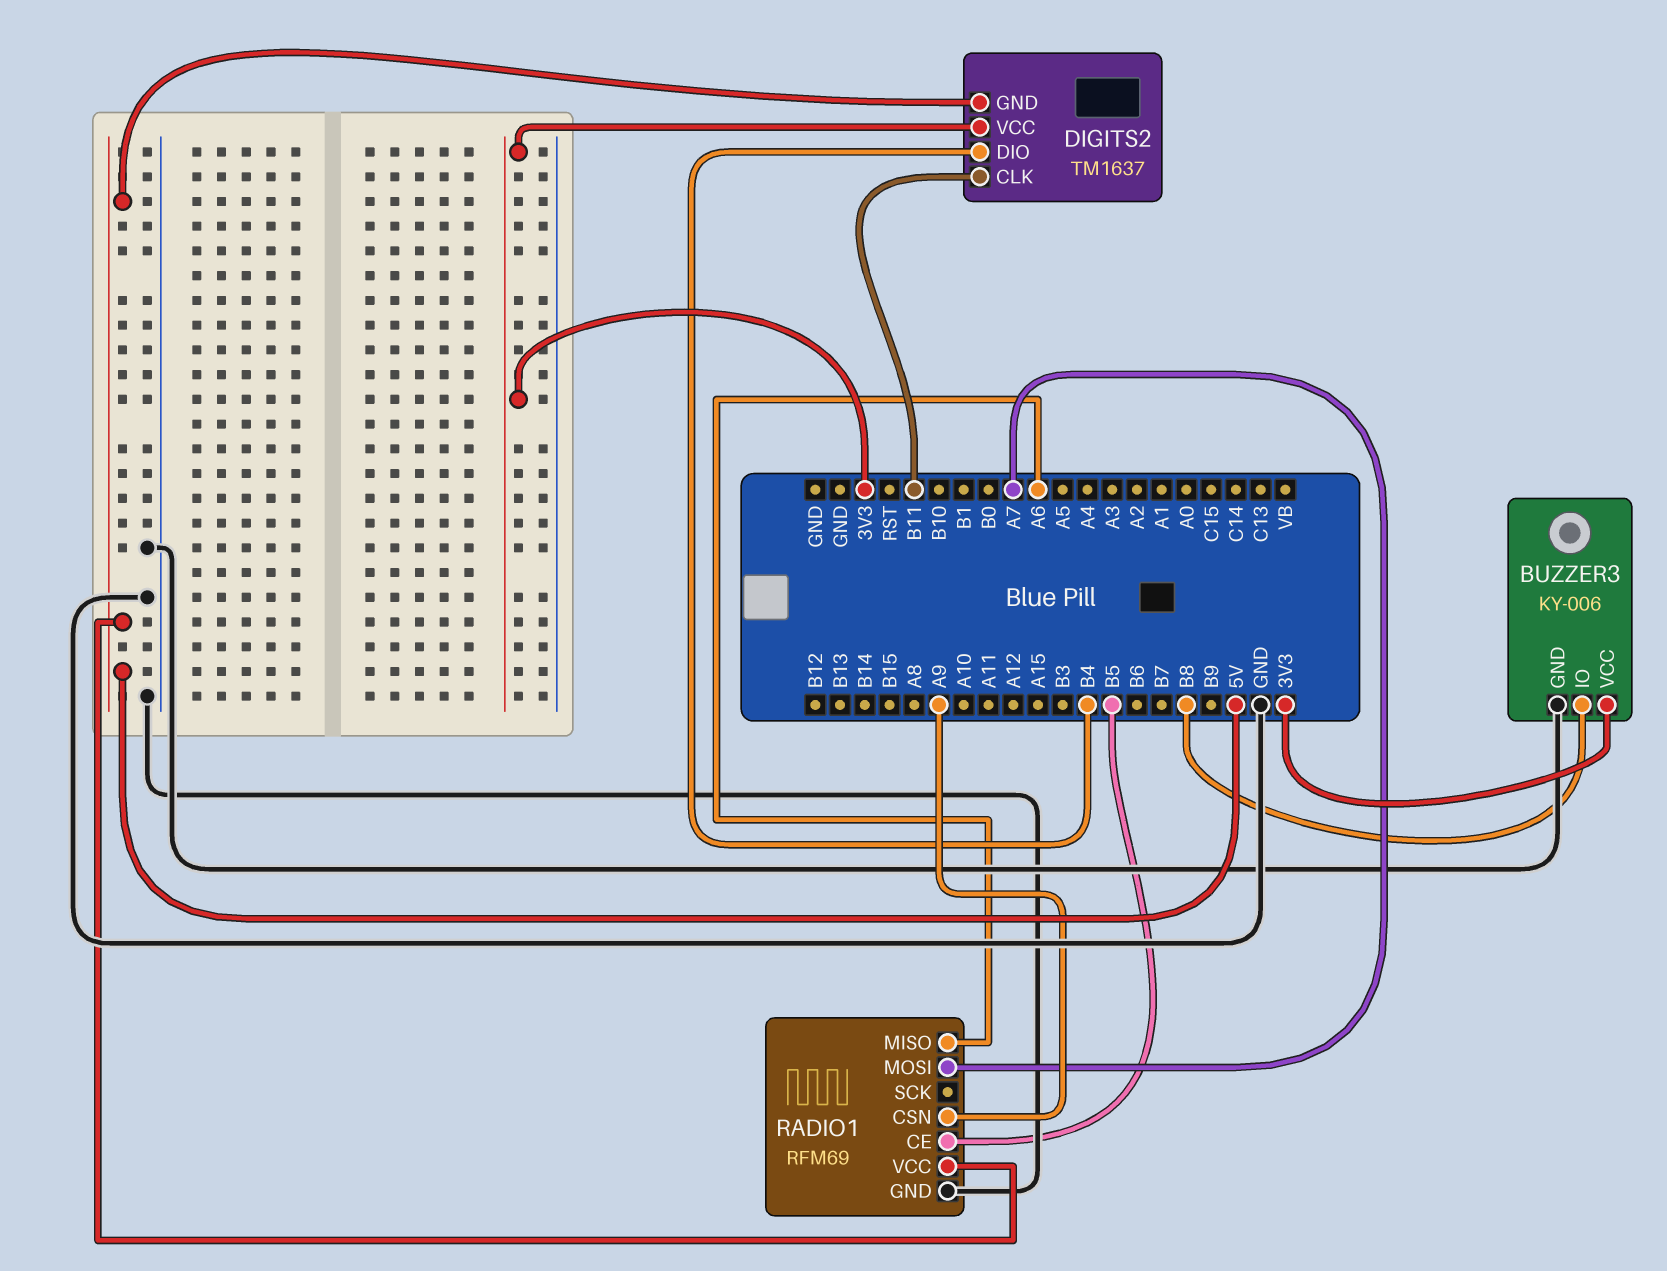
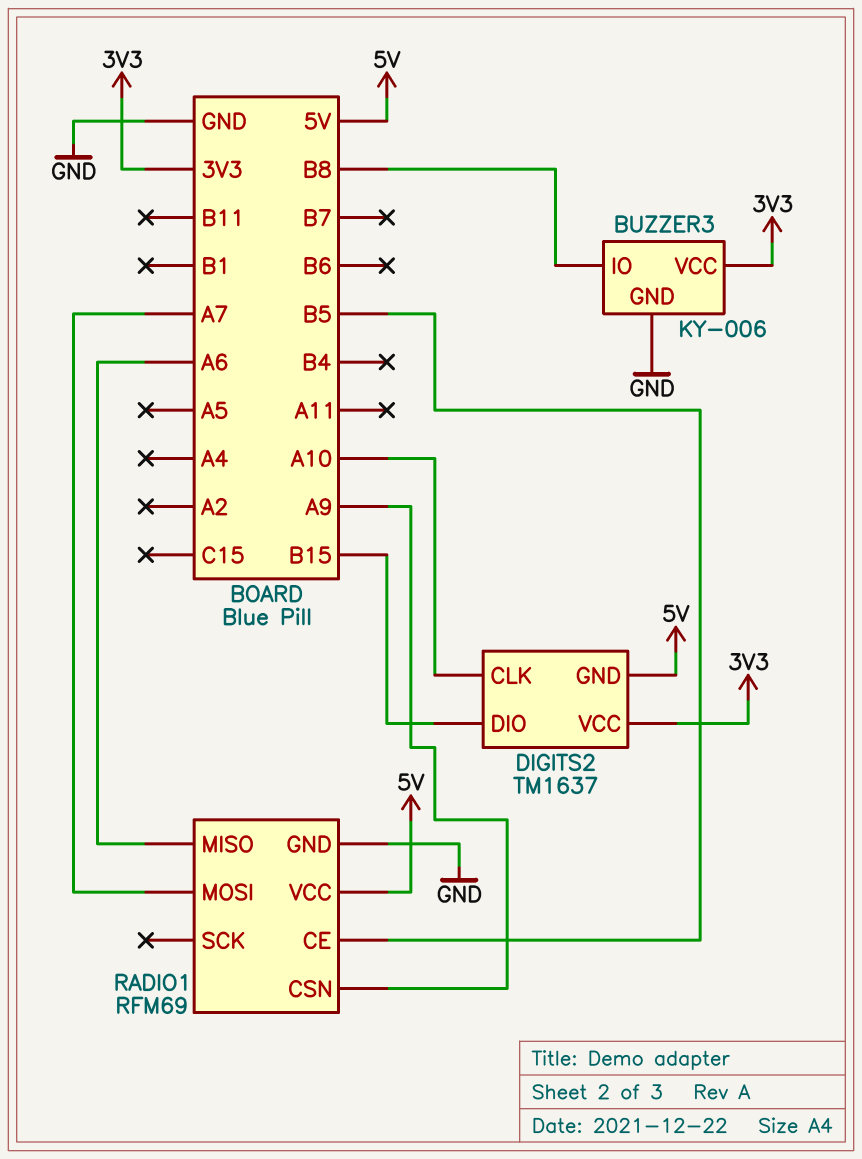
DIGITS2 pin CLK: B11 -> A10
DIGITS2 pin DIO: B4 -> B15

